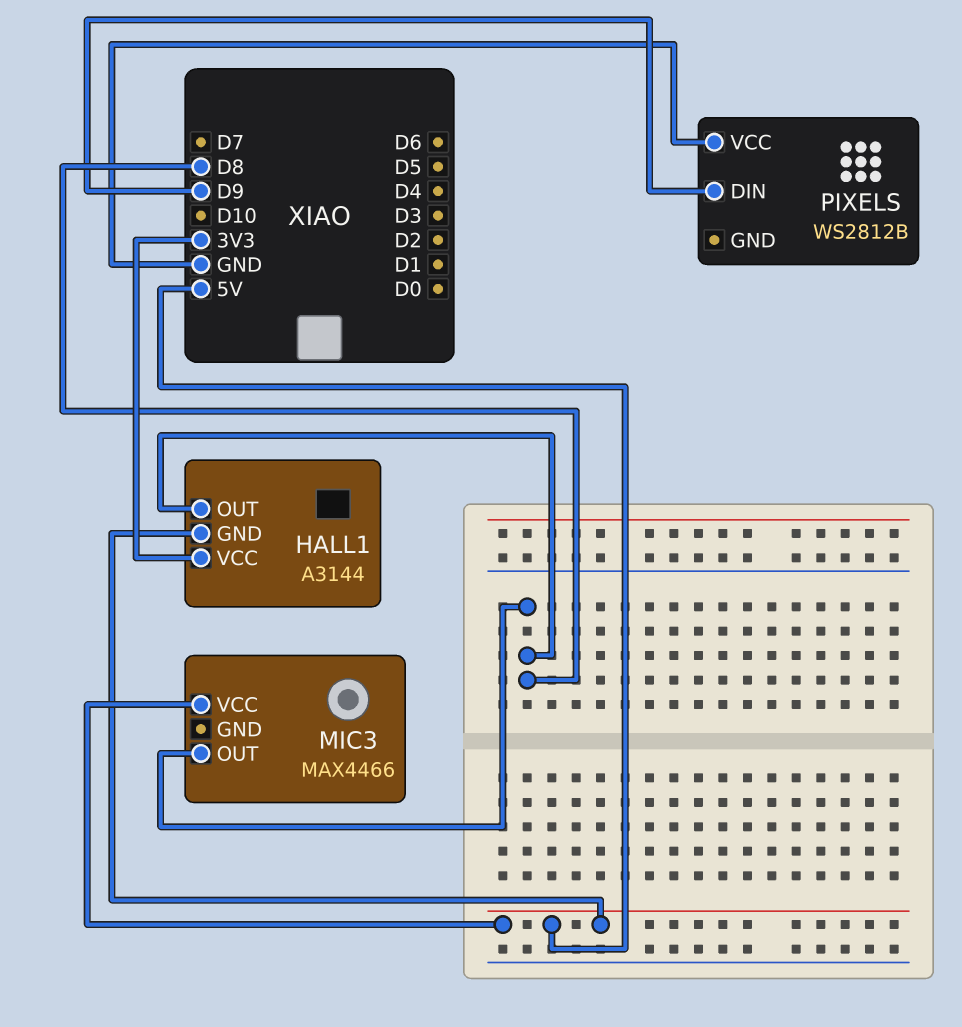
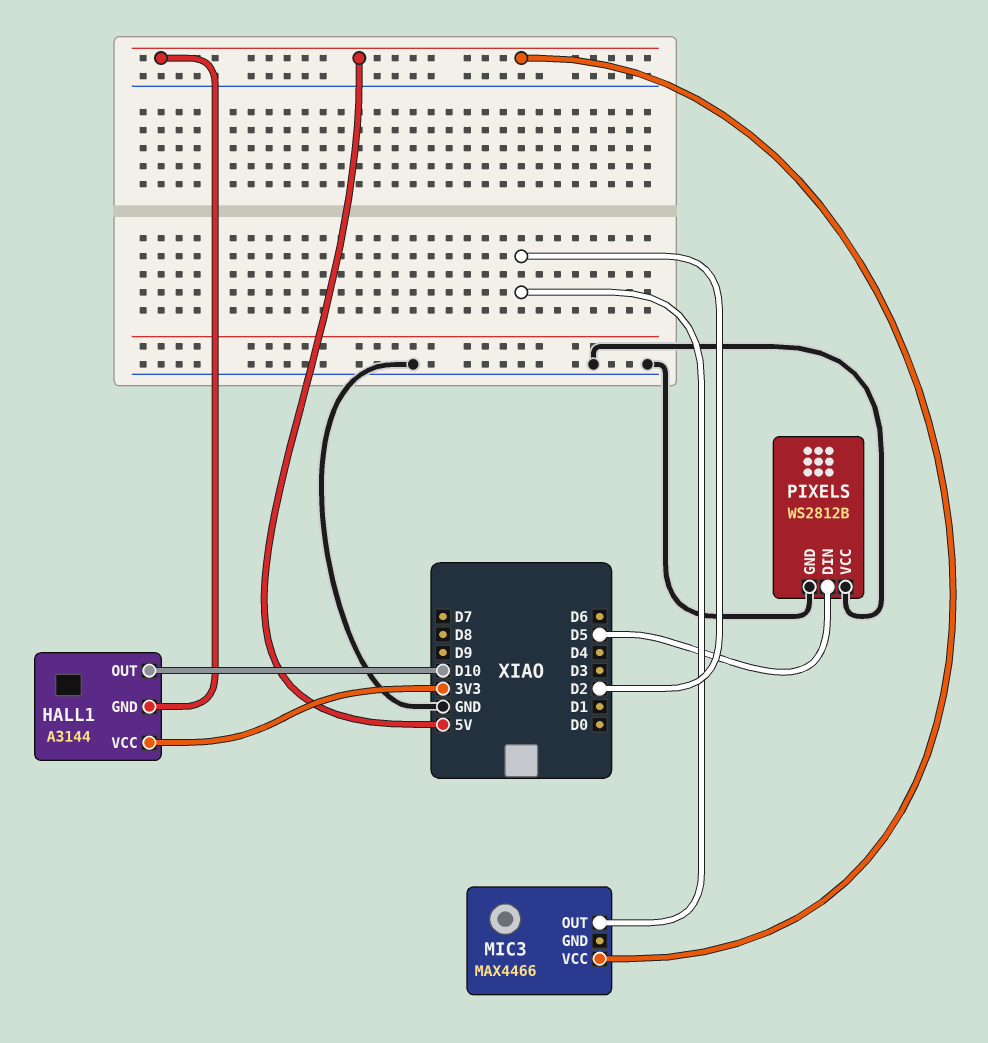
HALL1 pin OUT: D8 -> D10
MIC3 pin OUT: D8 -> D2
PIXELS pin DIN: D9 -> D5
PIXELS pin GND: none -> GND

